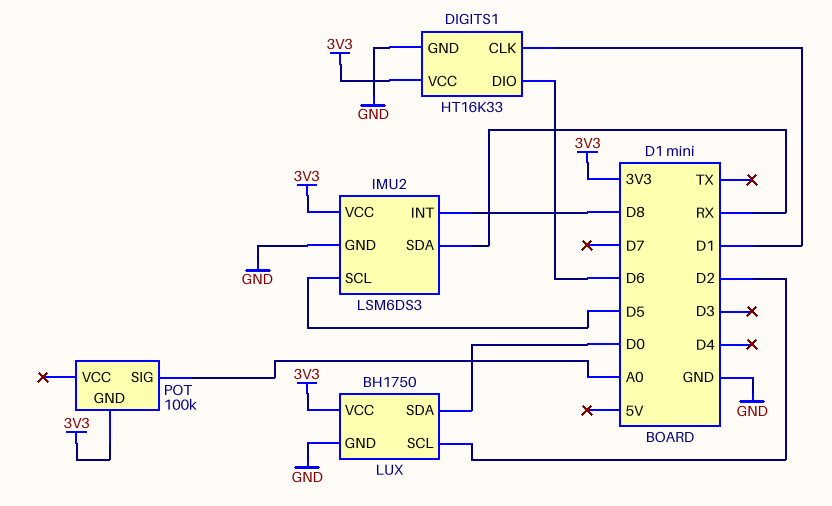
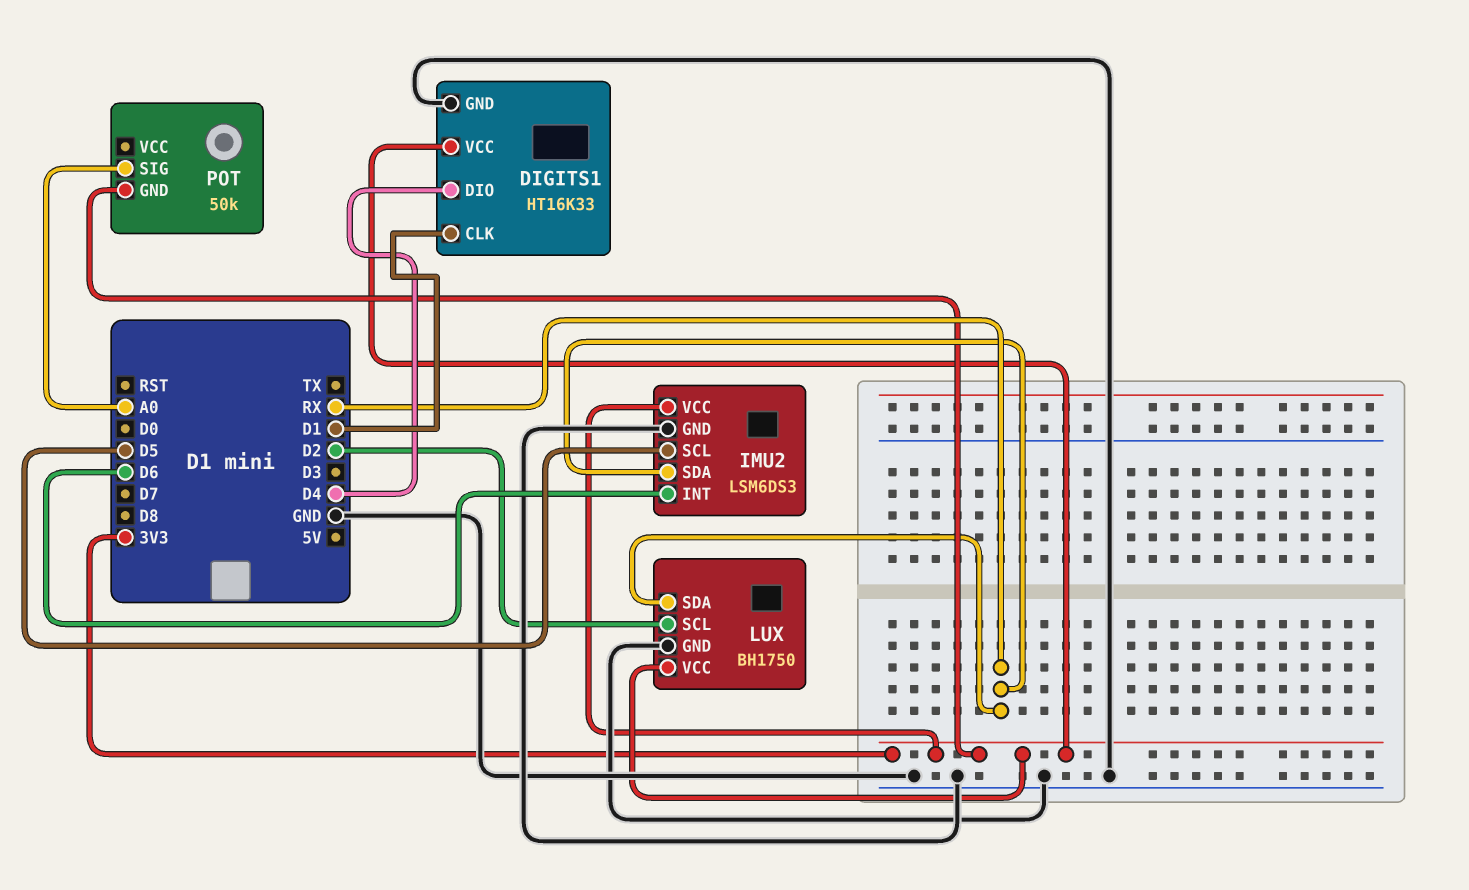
DIGITS1 pin DIO: D6 -> D4
IMU2 pin INT: D8 -> D6
LUX pin SDA: D0 -> RX
POT: 100k -> 50k

